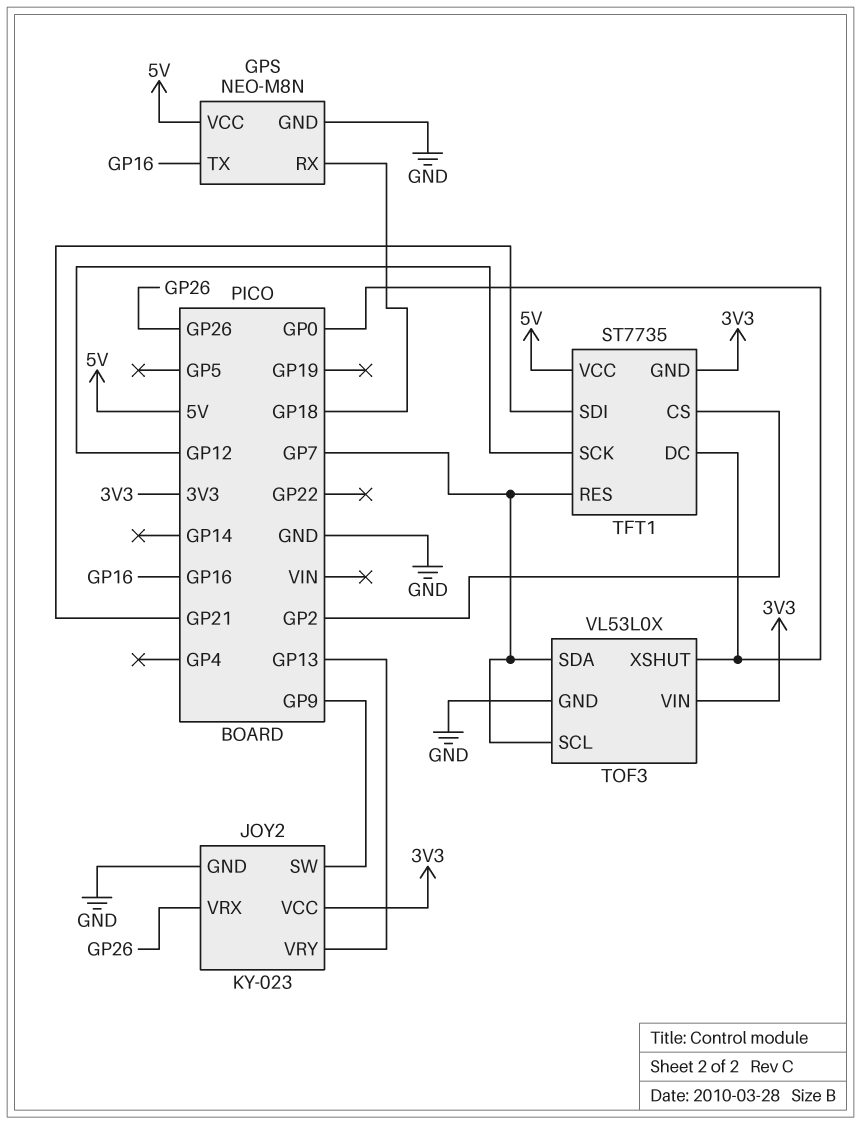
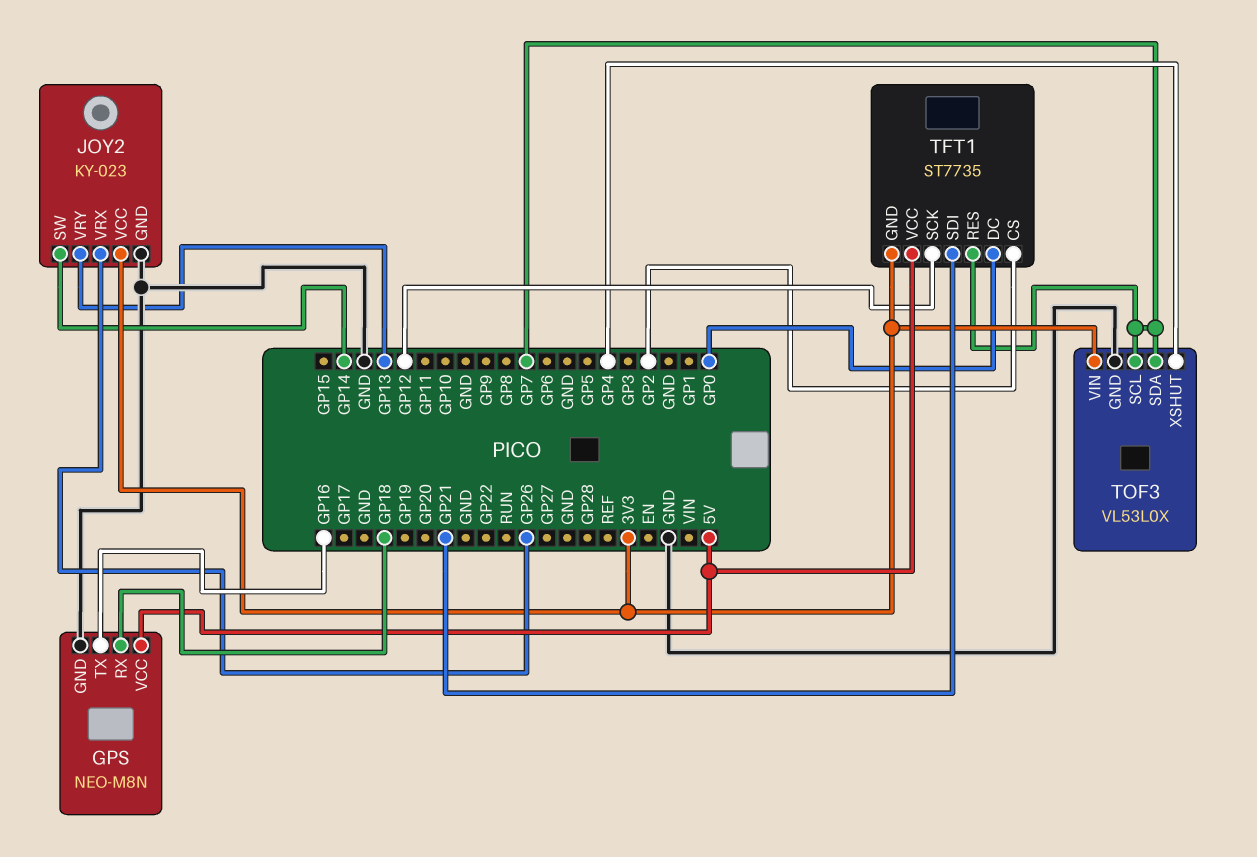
JOY2 pin SW: GP9 -> GP14
TOF3 pin XSHUT: GP0 -> GP4

